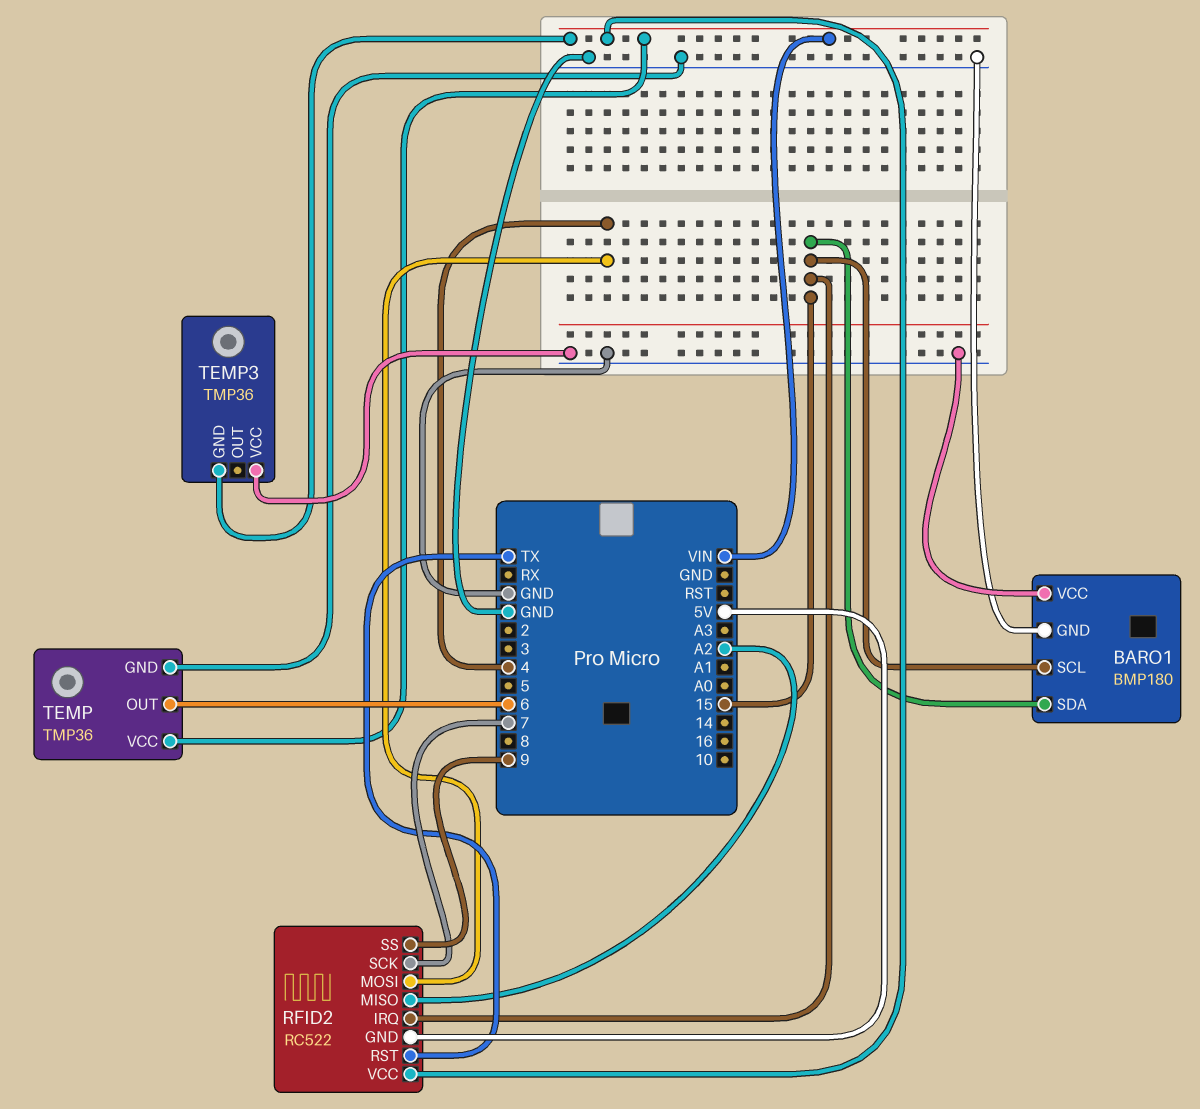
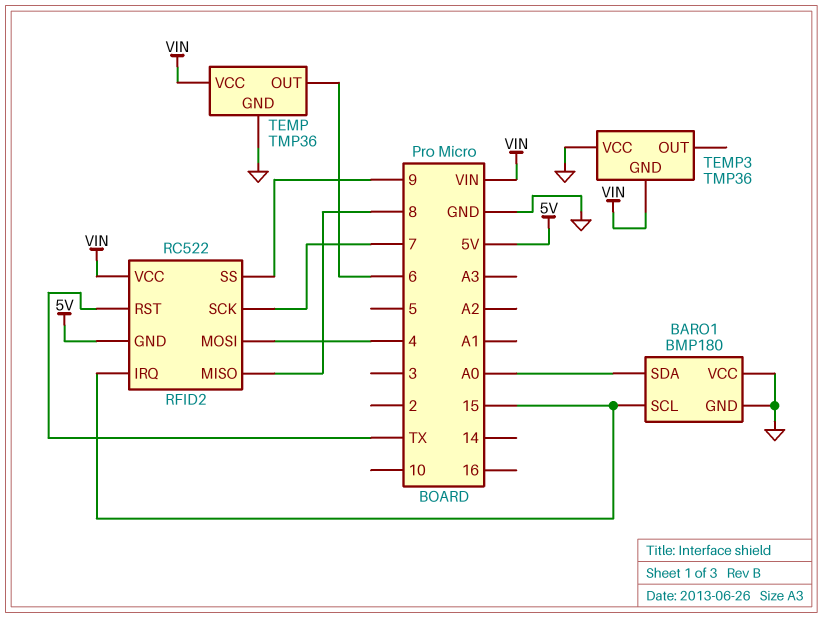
BARO1 pin SDA: 15 -> A0
RFID2 pin MISO: A2 -> 8

